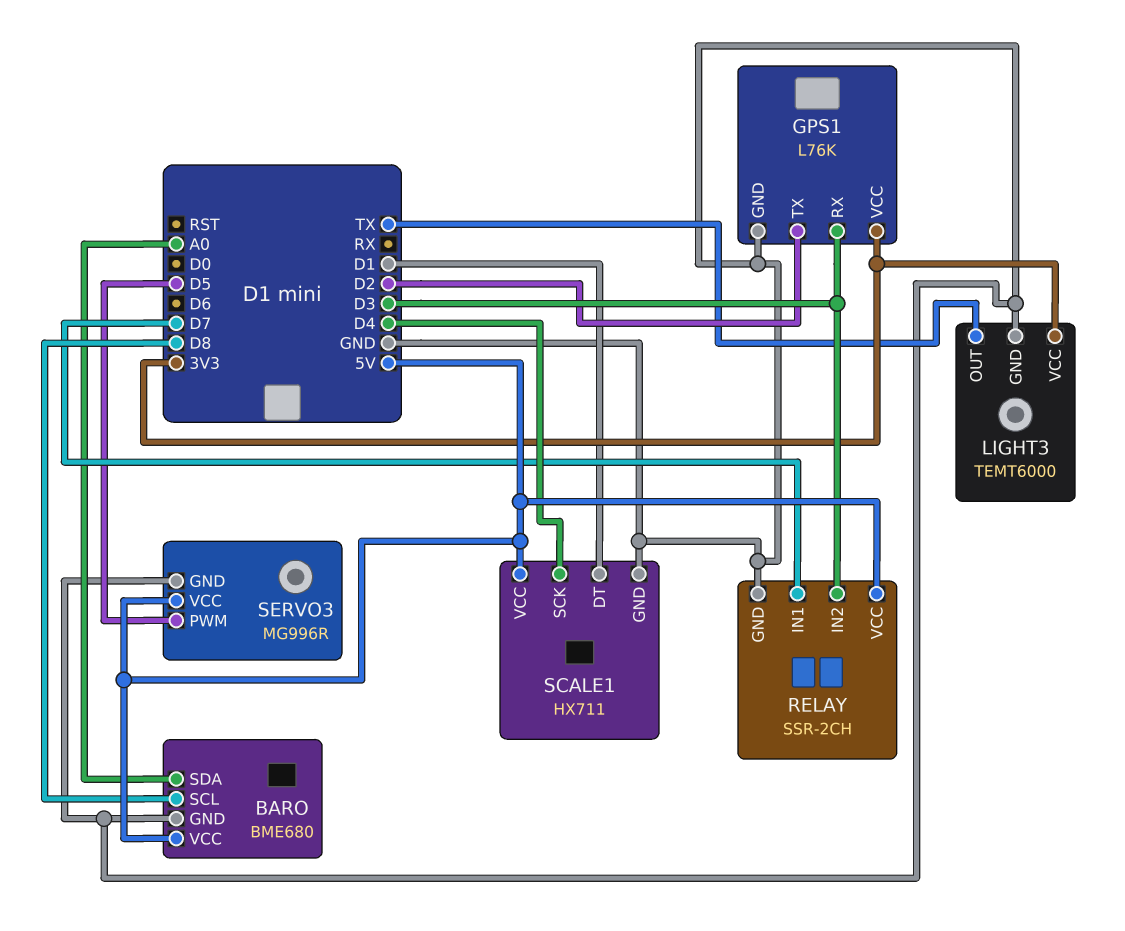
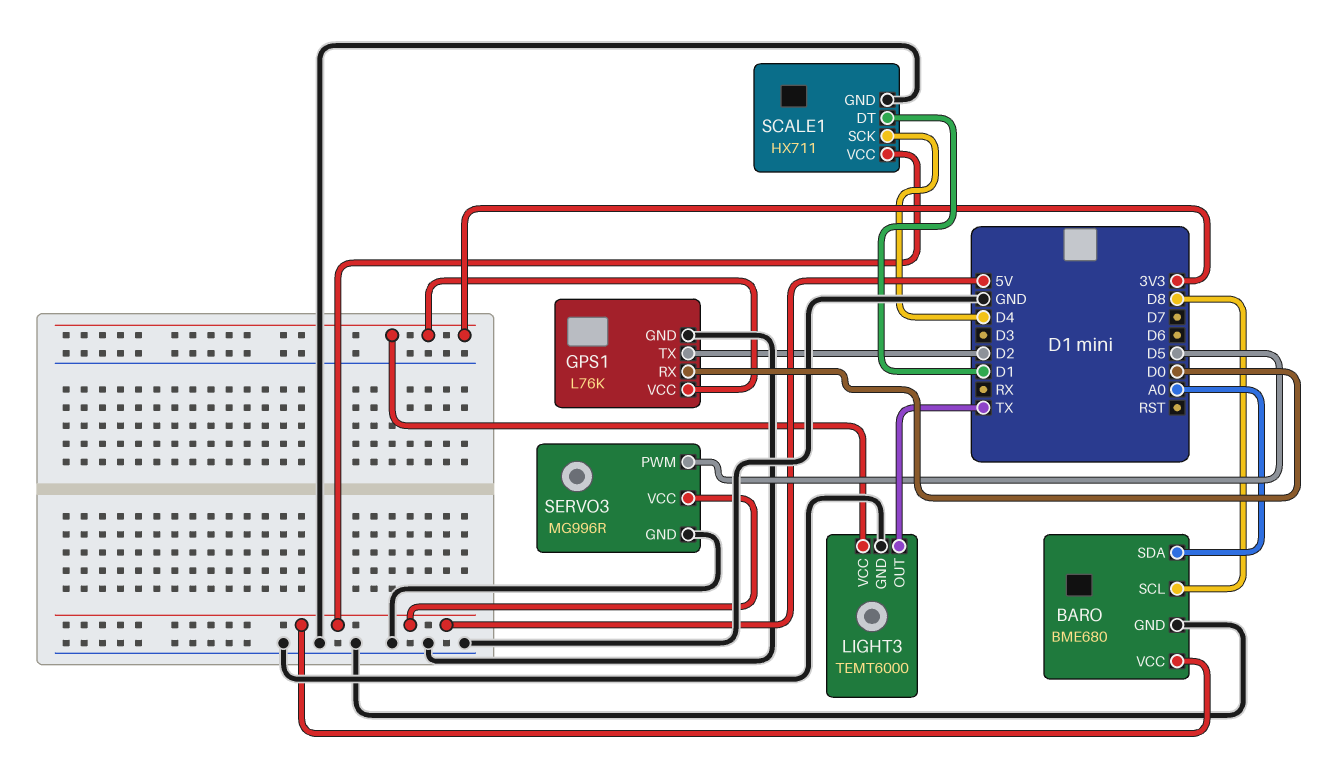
GPS1 pin RX: D3 -> D0
RELAY: SSR-2CH -> none
RELAY pin GND: GND -> none
RELAY pin IN1: D7 -> none
RELAY pin IN2: D3 -> none
RELAY pin VCC: 5V -> none

